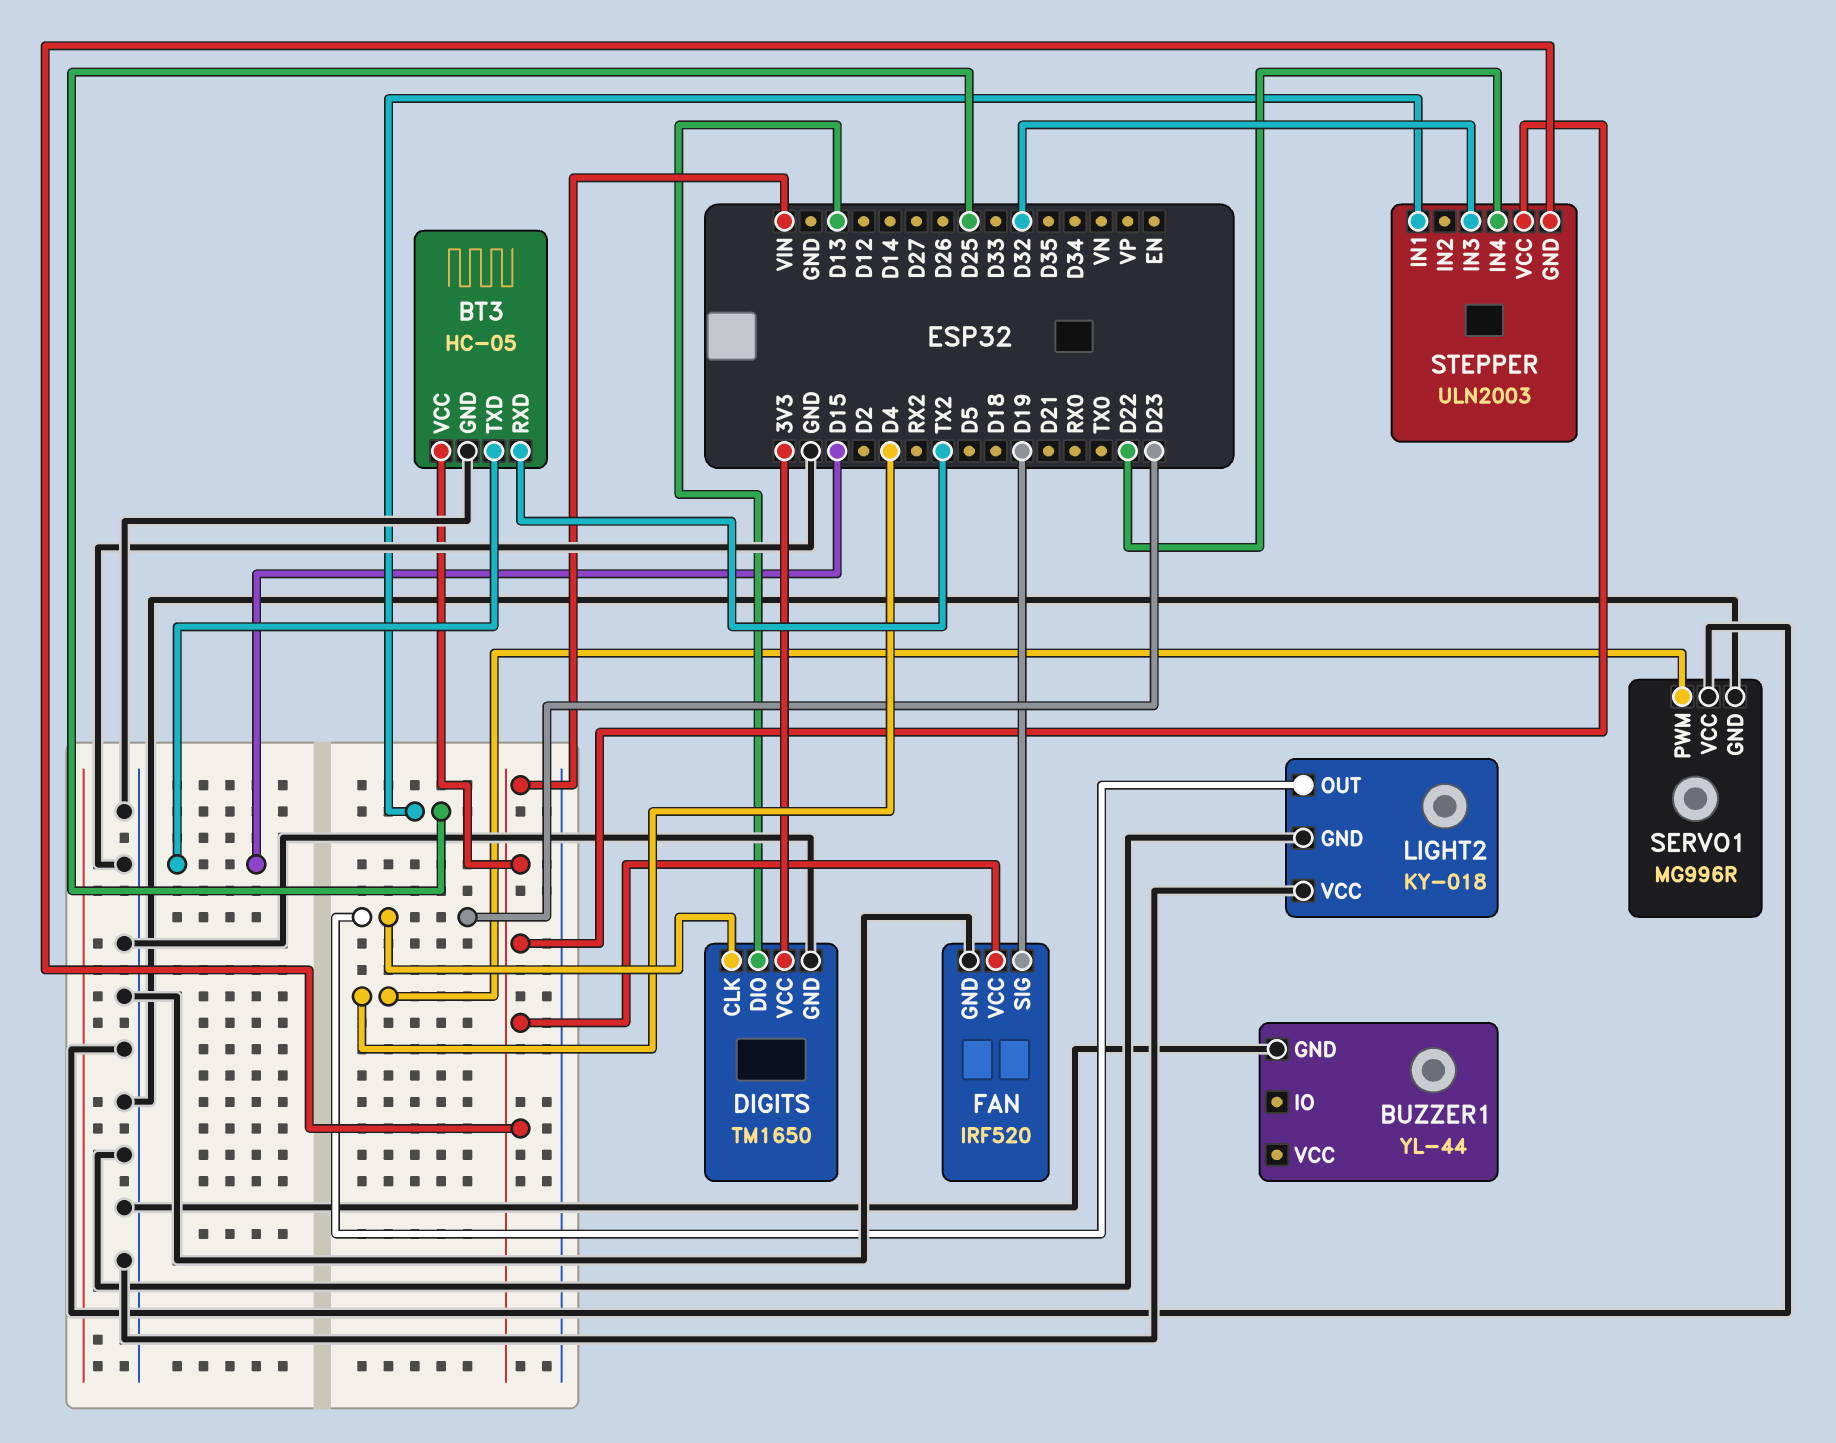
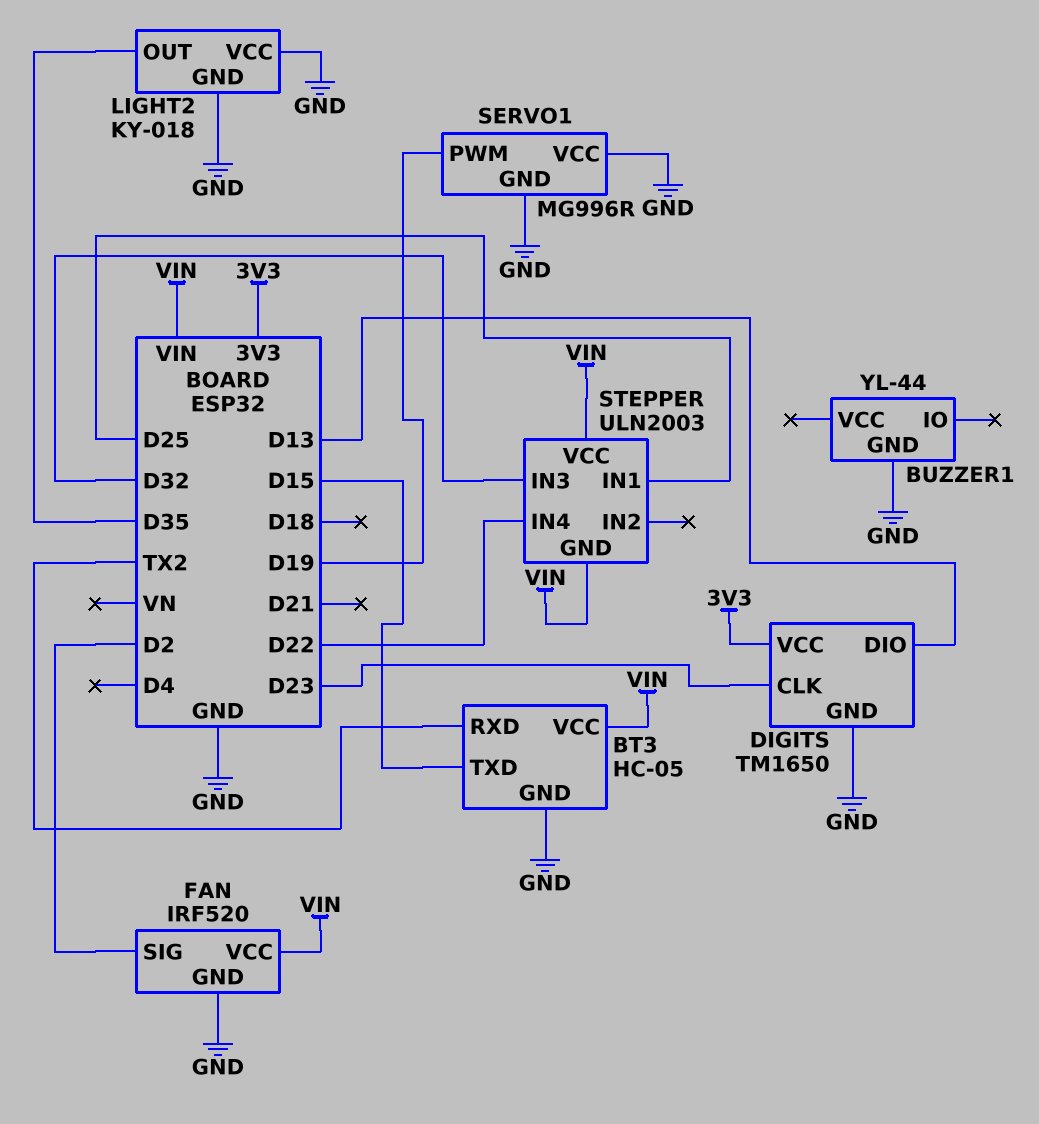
FAN pin SIG: D19 -> D2
LIGHT2 pin OUT: D23 -> D35
SERVO1 pin PWM: D4 -> D19

